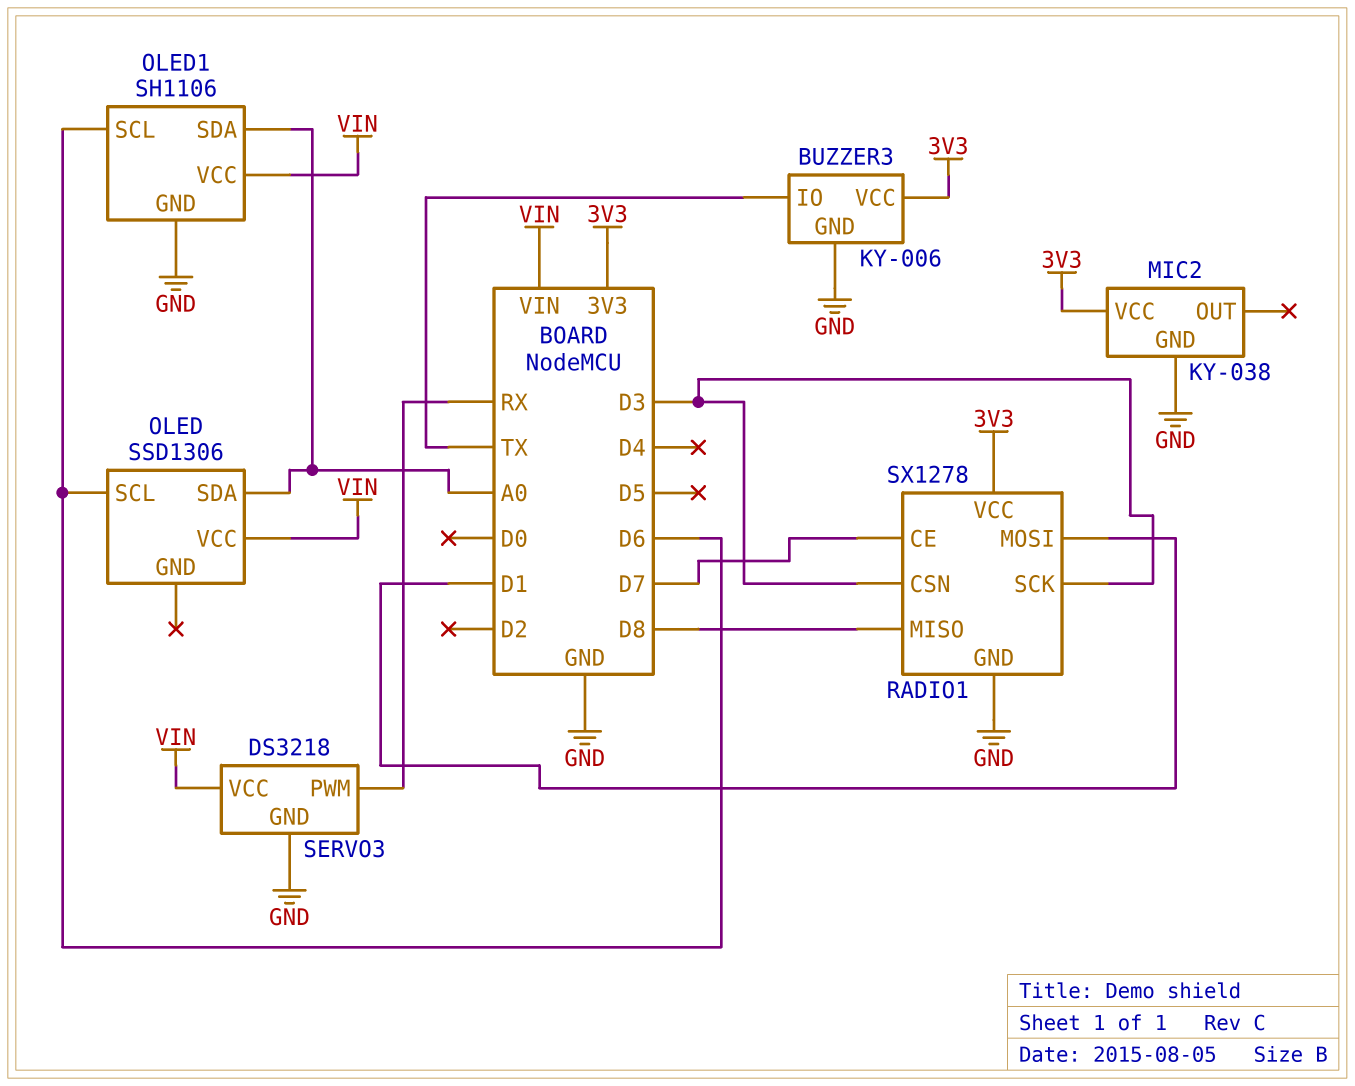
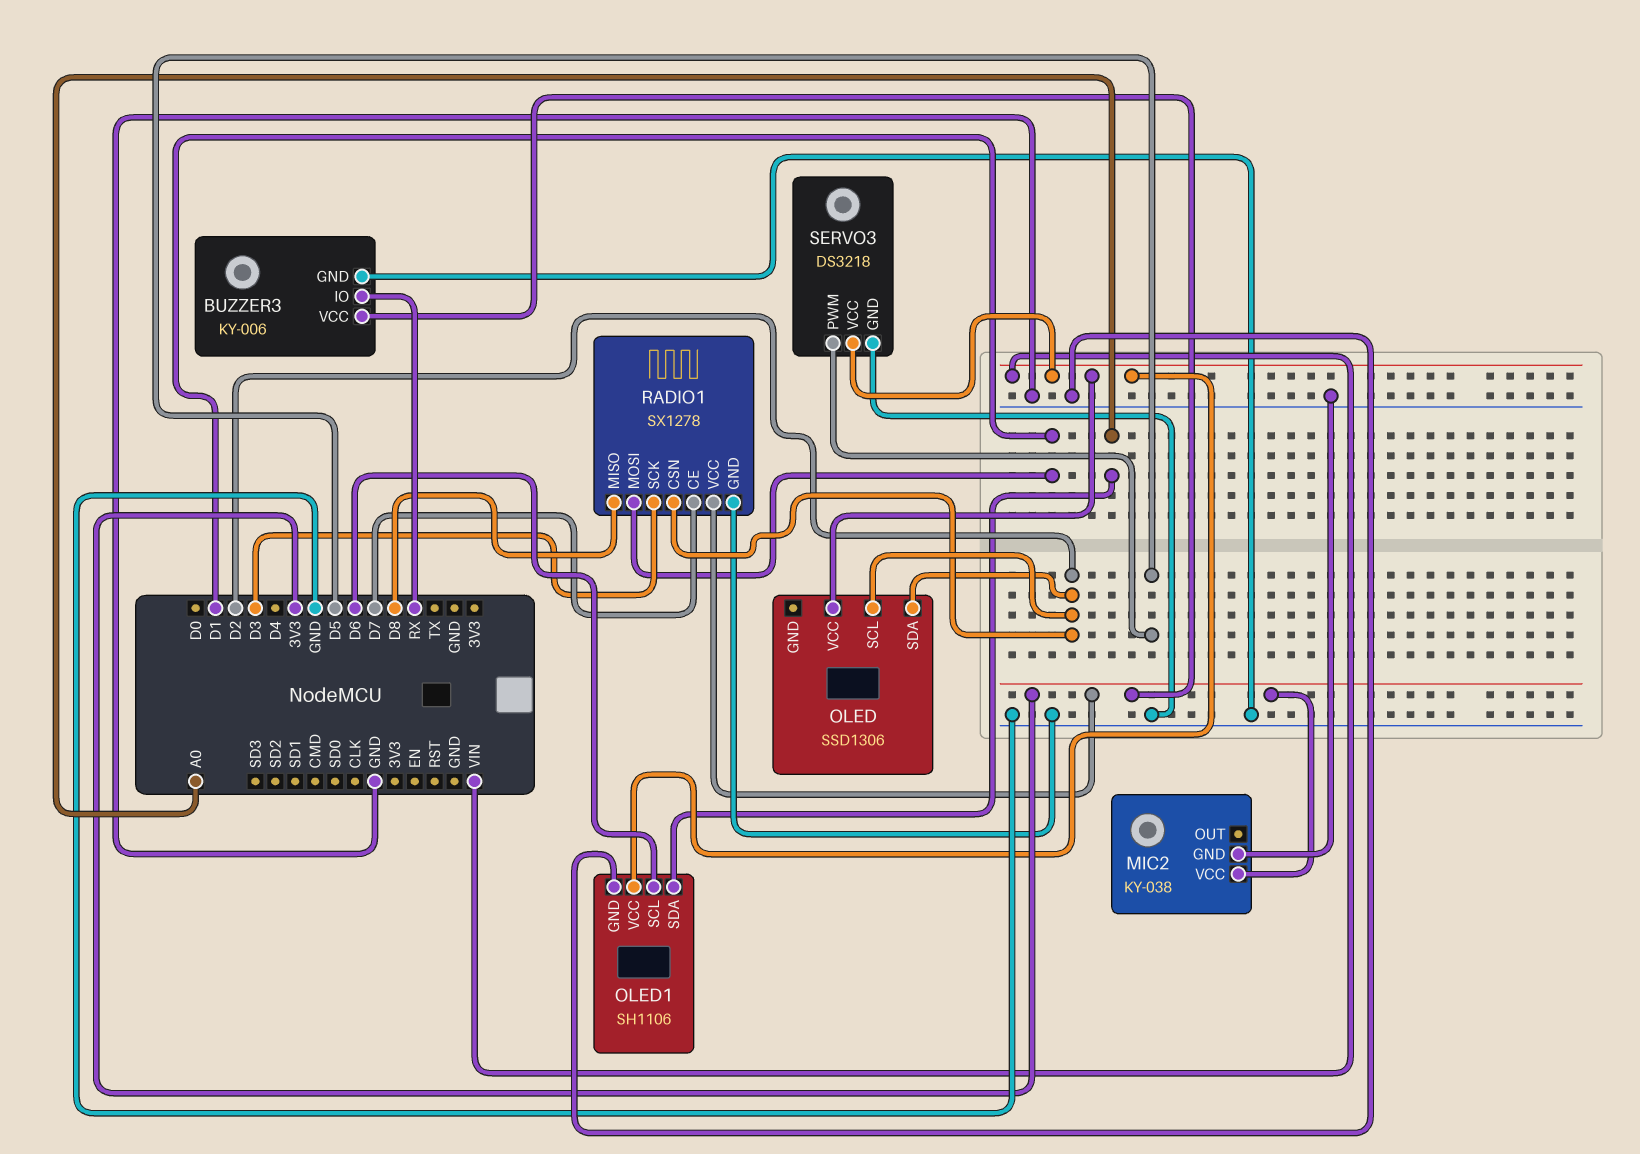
BUZZER3 pin IO: TX -> RX
OLED pin SCL: D6 -> D2
OLED pin SDA: A0 -> D2
RADIO1 pin CSN: D3 -> D2
SERVO3 pin PWM: RX -> D5

